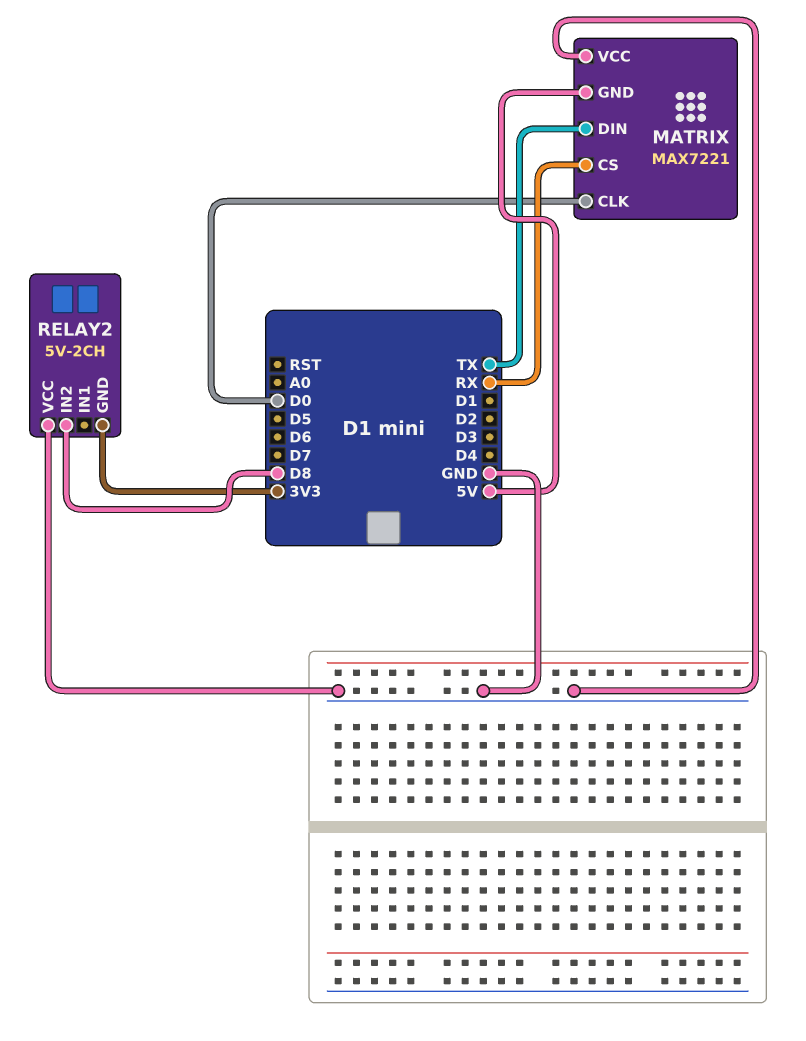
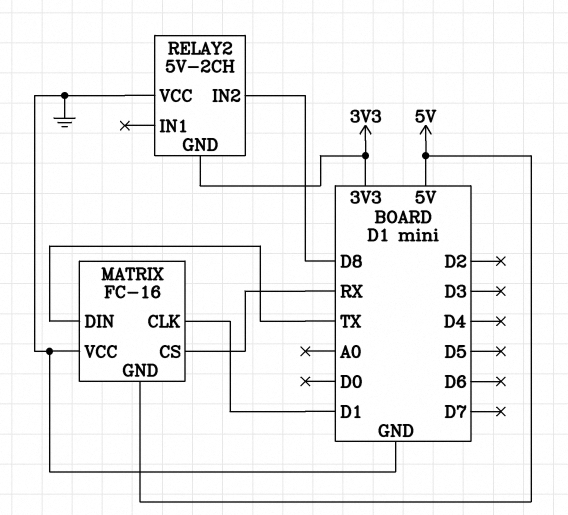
MATRIX: MAX7221 -> FC-16
MATRIX pin CLK: D0 -> D1

